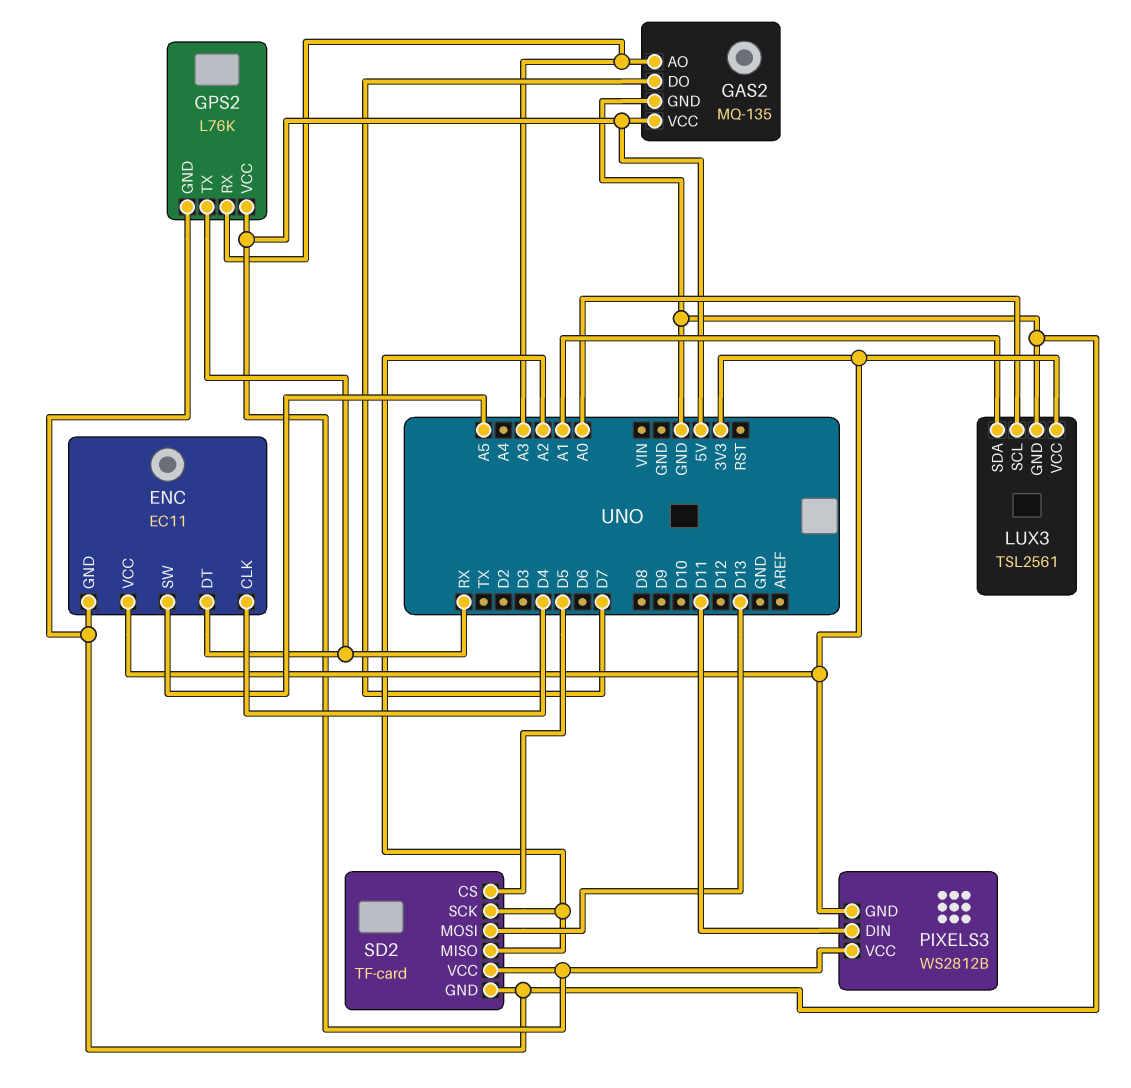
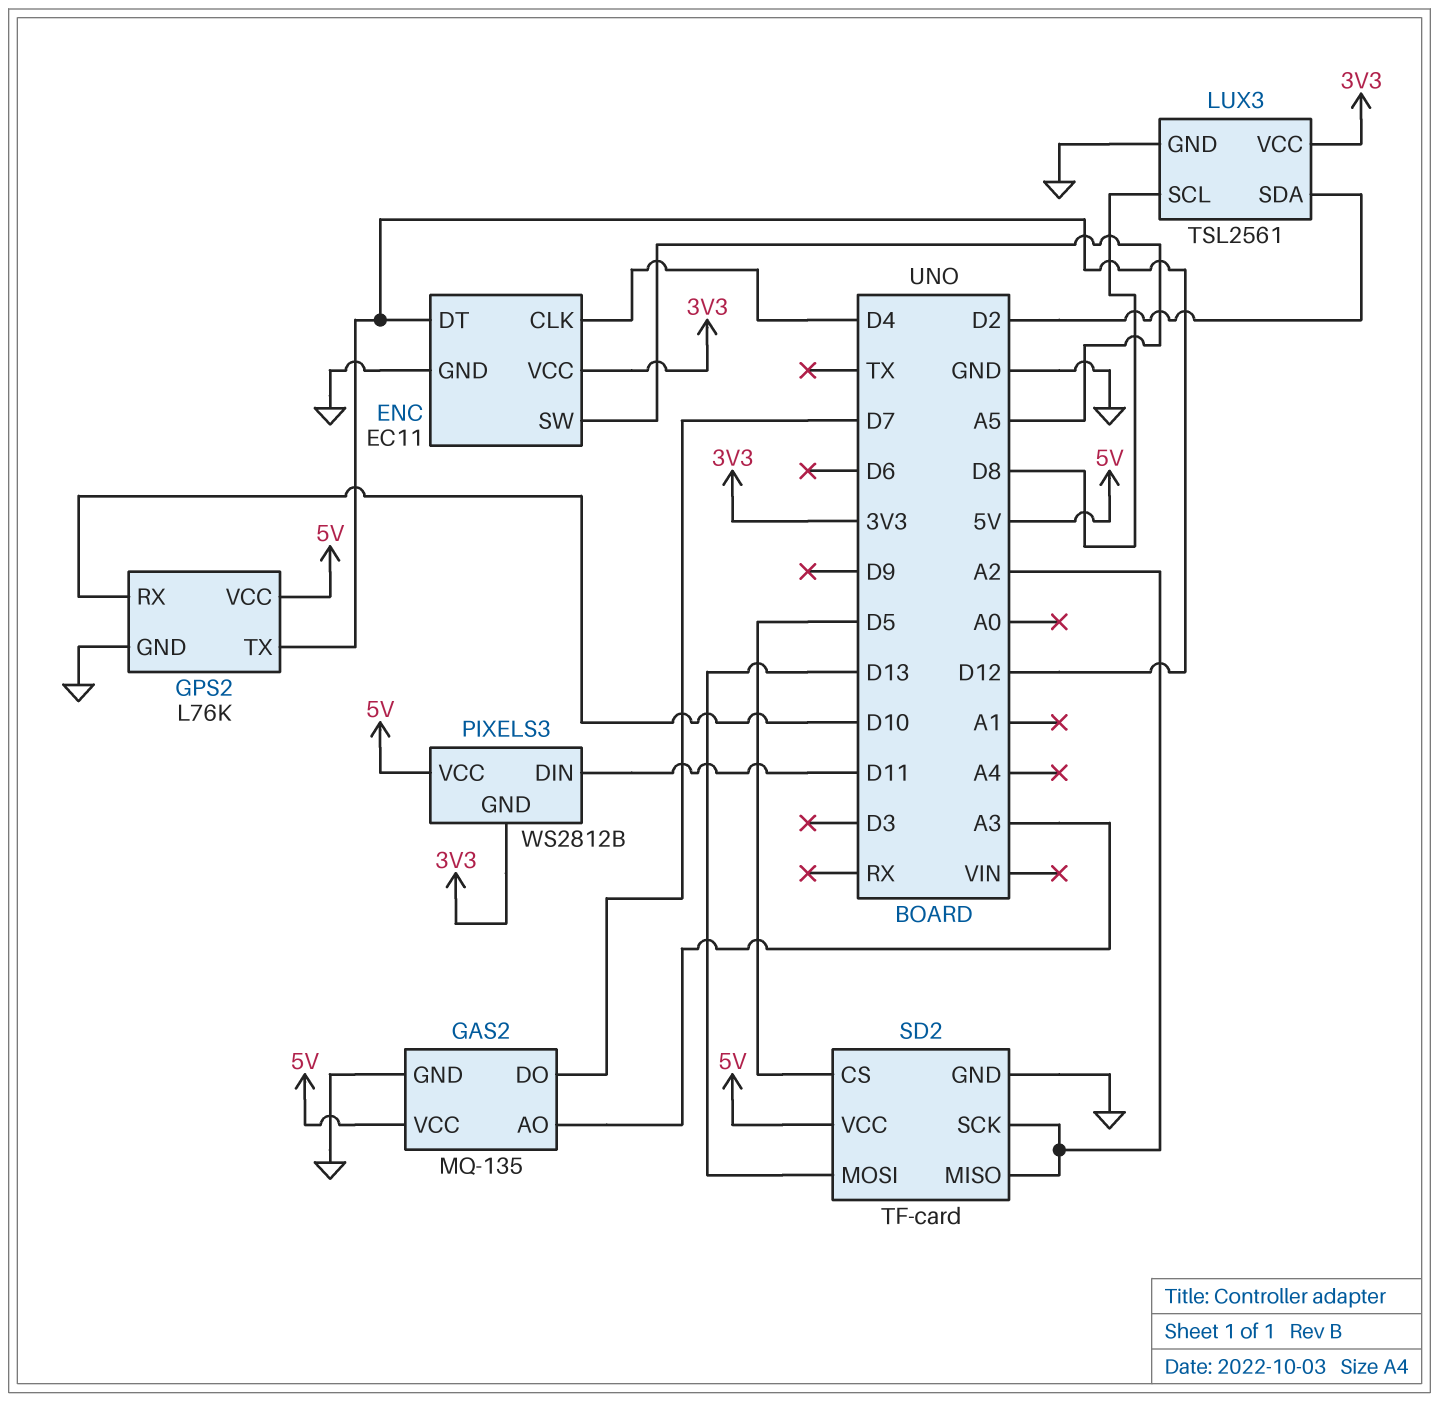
ENC pin DT: RX -> D12
GPS2 pin RX: A3 -> D10
GPS2 pin TX: RX -> D12
LUX3 pin SCL: A0 -> D8
LUX3 pin SDA: A1 -> D2

